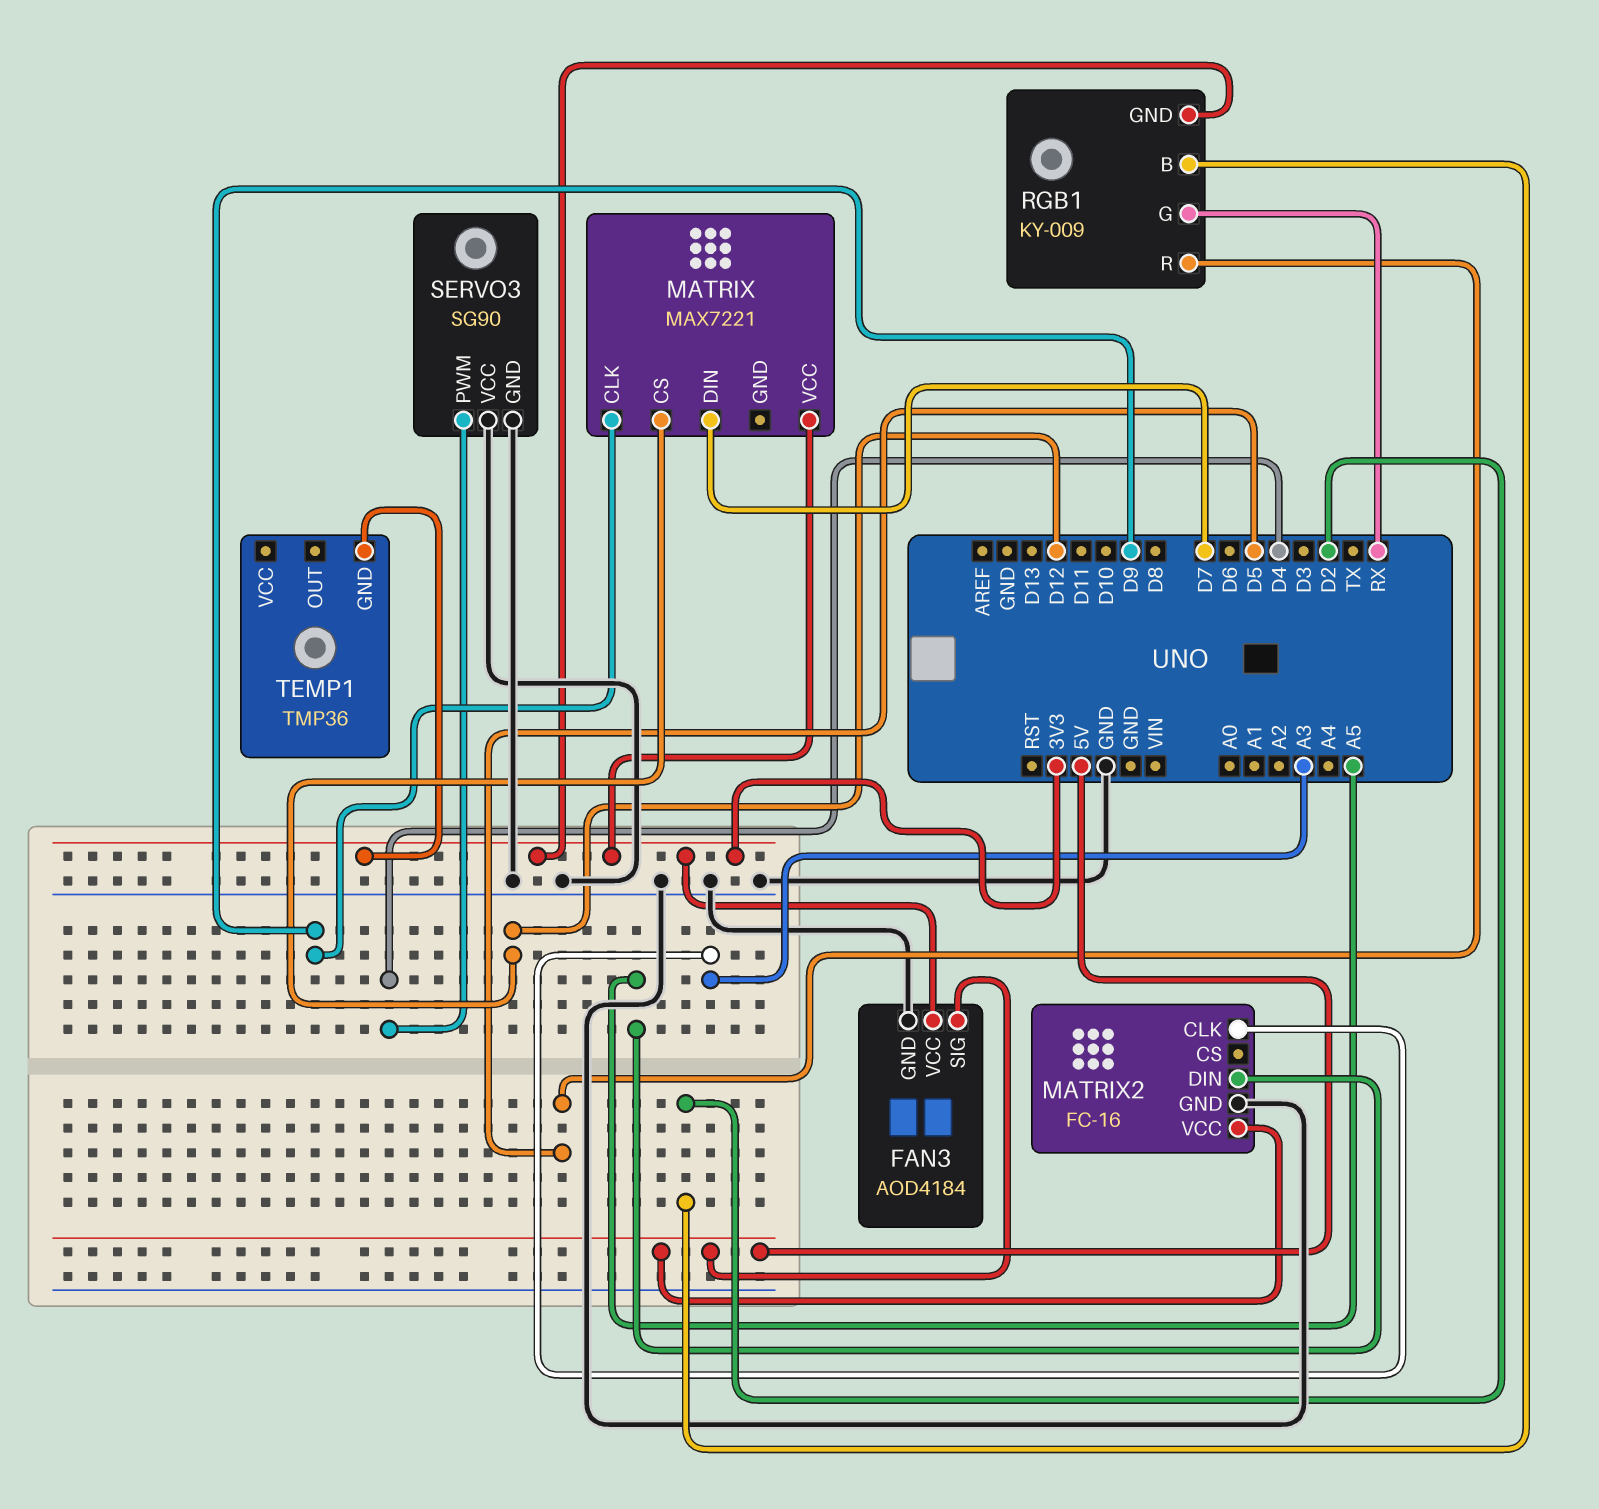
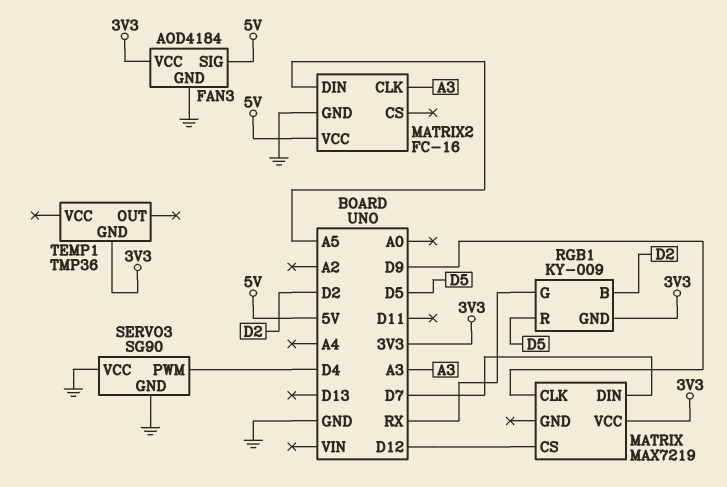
MATRIX: MAX7221 -> MAX7219

